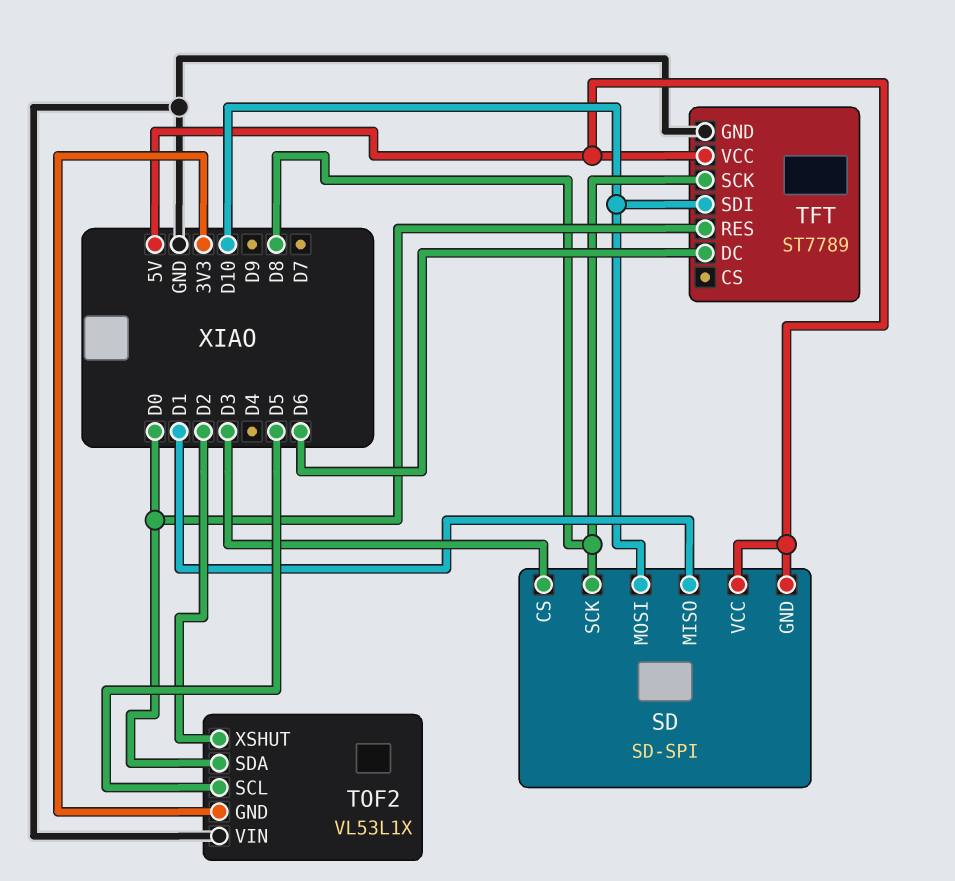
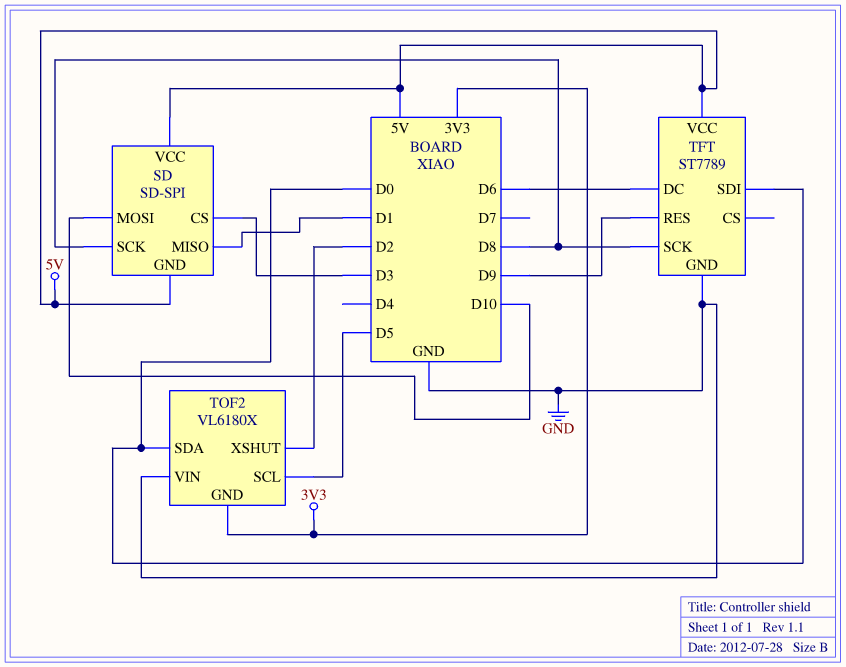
TFT pin RES: D0 -> D9
TFT pin SDI: D10 -> D0
TOF2: VL53L1X -> VL6180X

